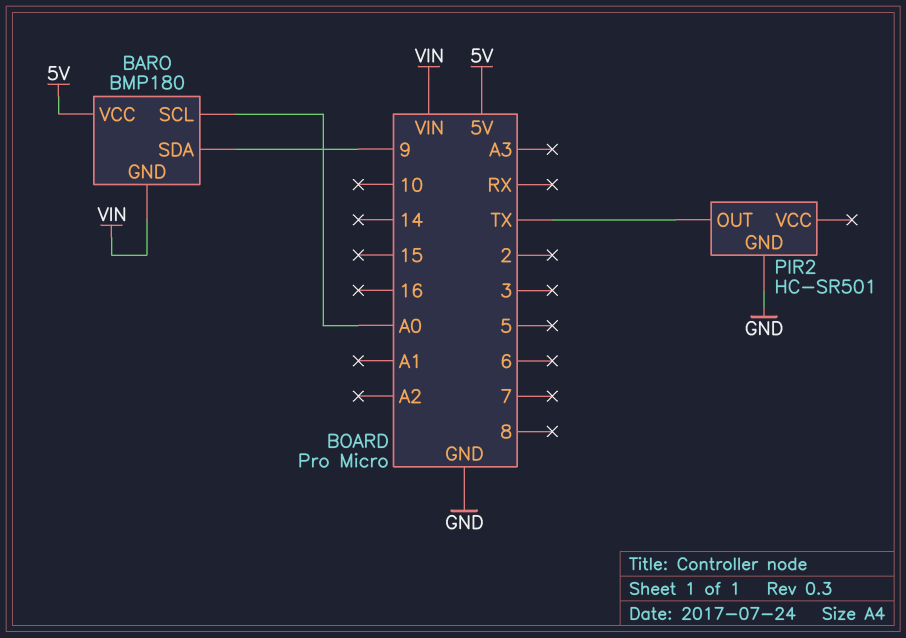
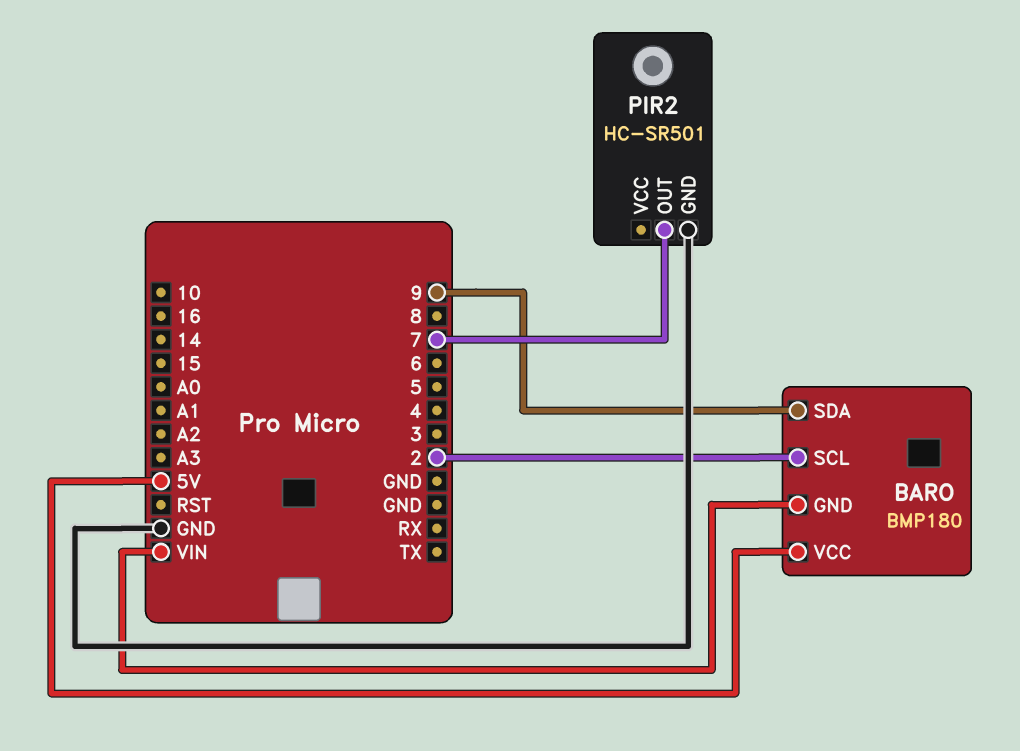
BARO pin SCL: A0 -> 2
PIR2 pin OUT: TX -> 7

